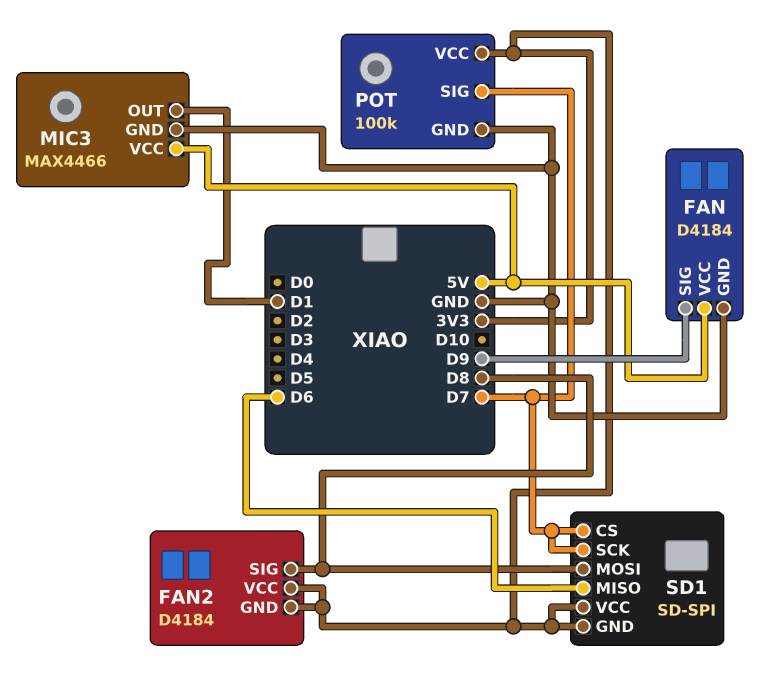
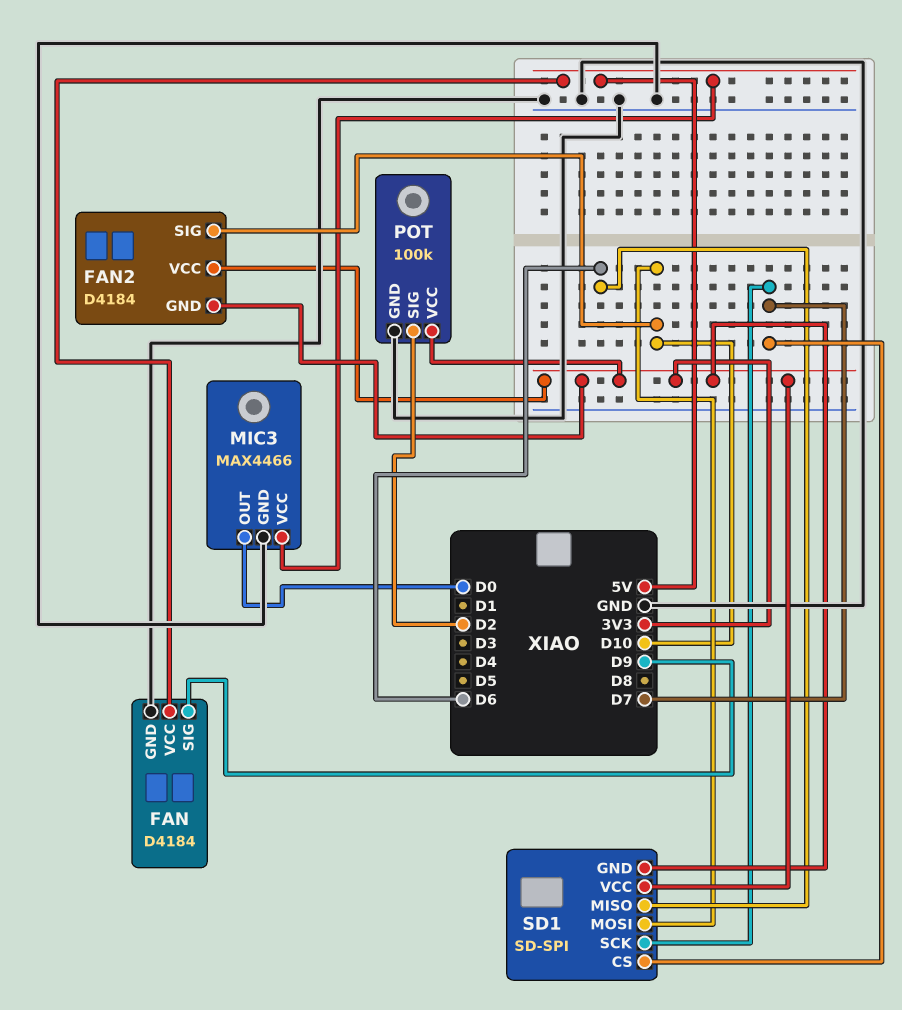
FAN2 pin SIG: D8 -> D10
MIC3 pin OUT: D1 -> D0
POT pin SIG: D7 -> D2
SD1 pin MOSI: D8 -> D10

